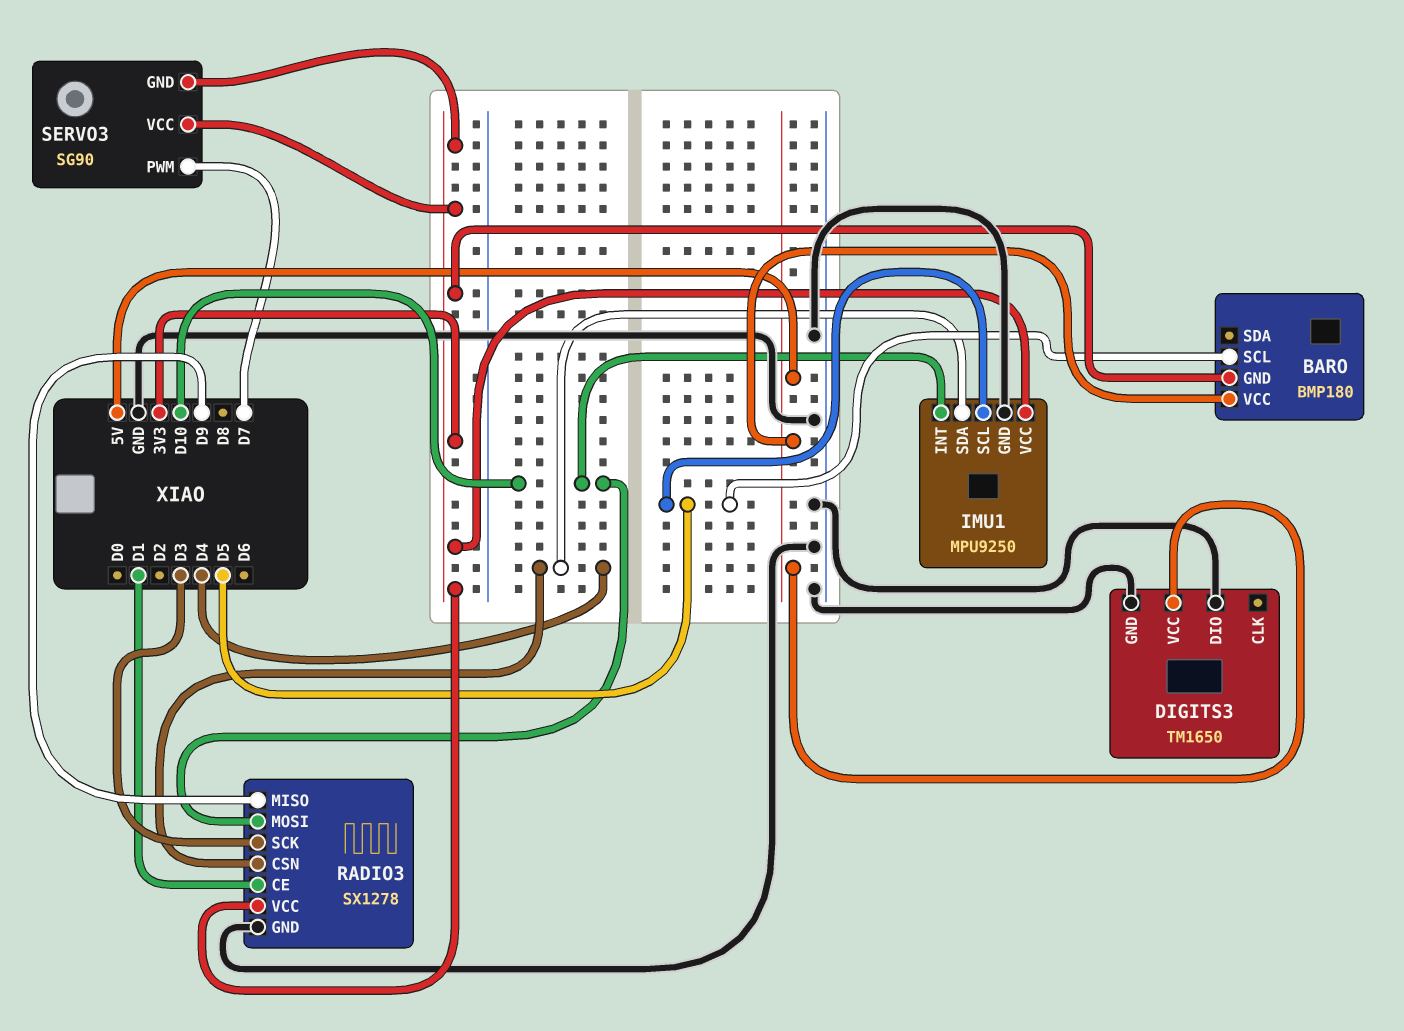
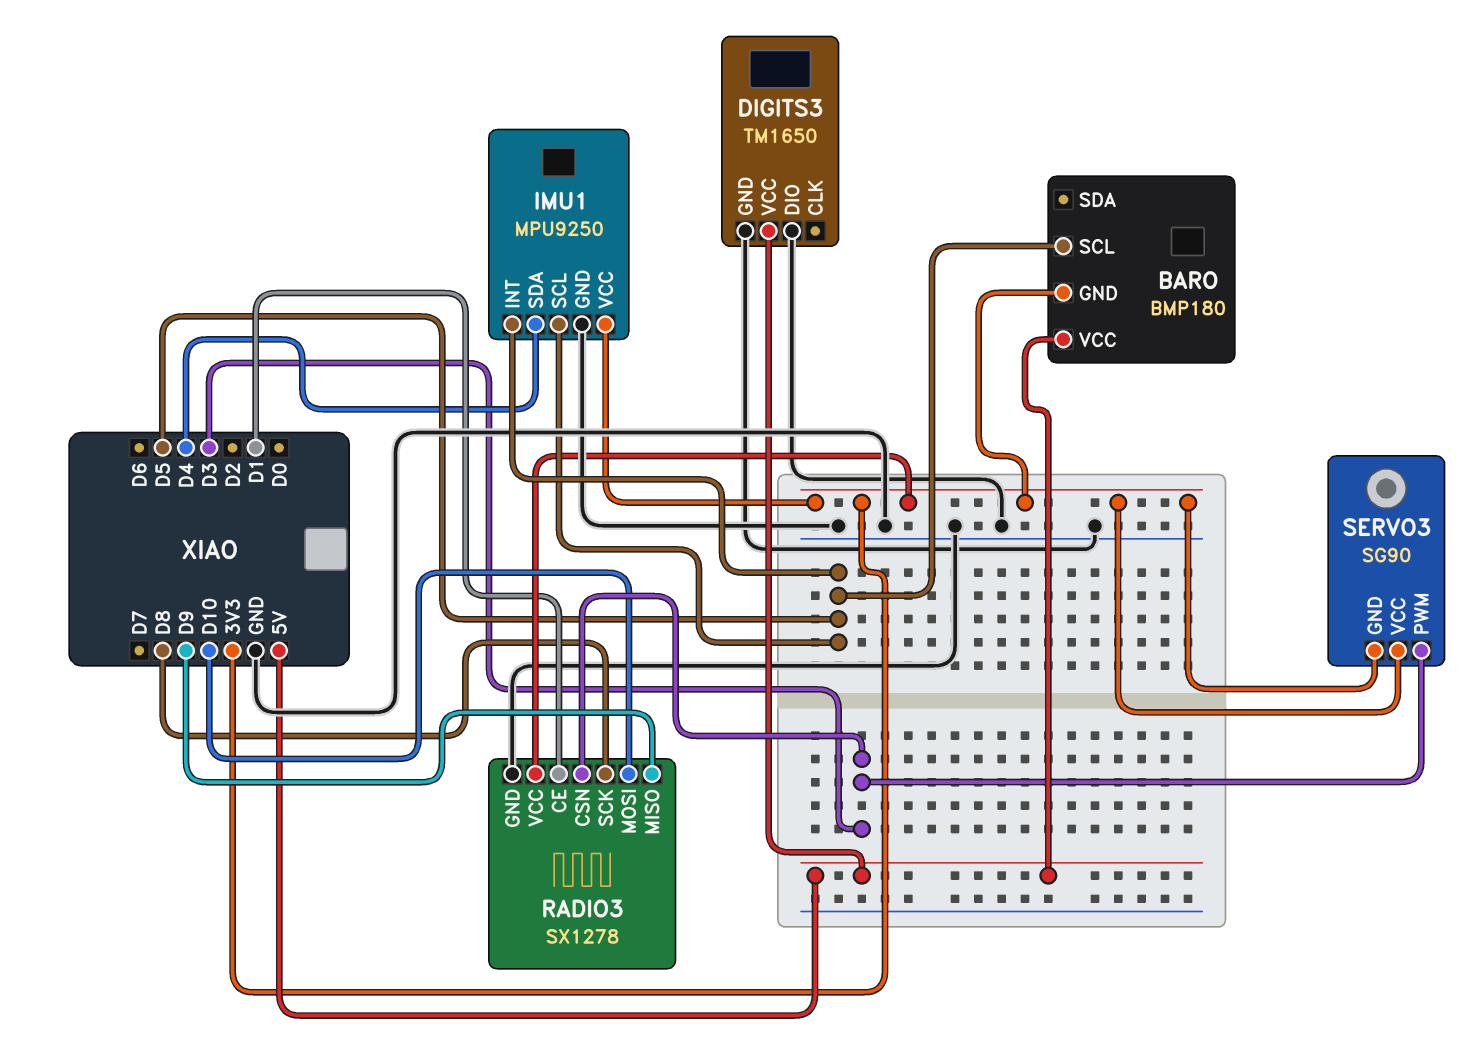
IMU1 pin INT: D10 -> D5
RADIO3 pin CSN: D4 -> D3
RADIO3 pin SCK: D3 -> D8
SERVO3 pin PWM: D7 -> D3

